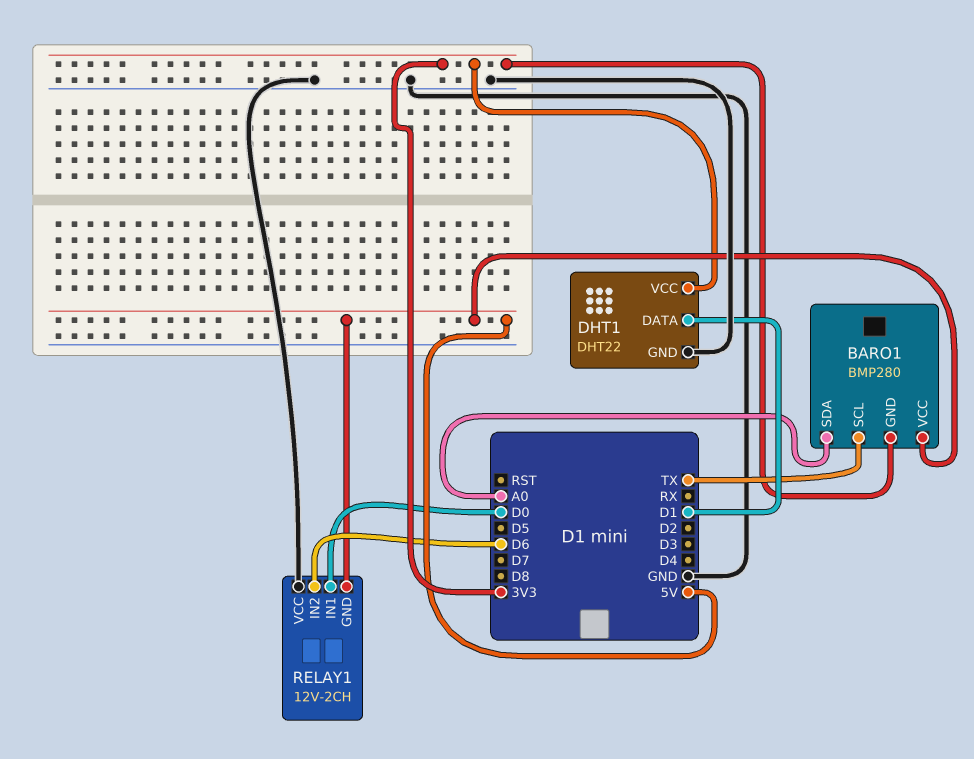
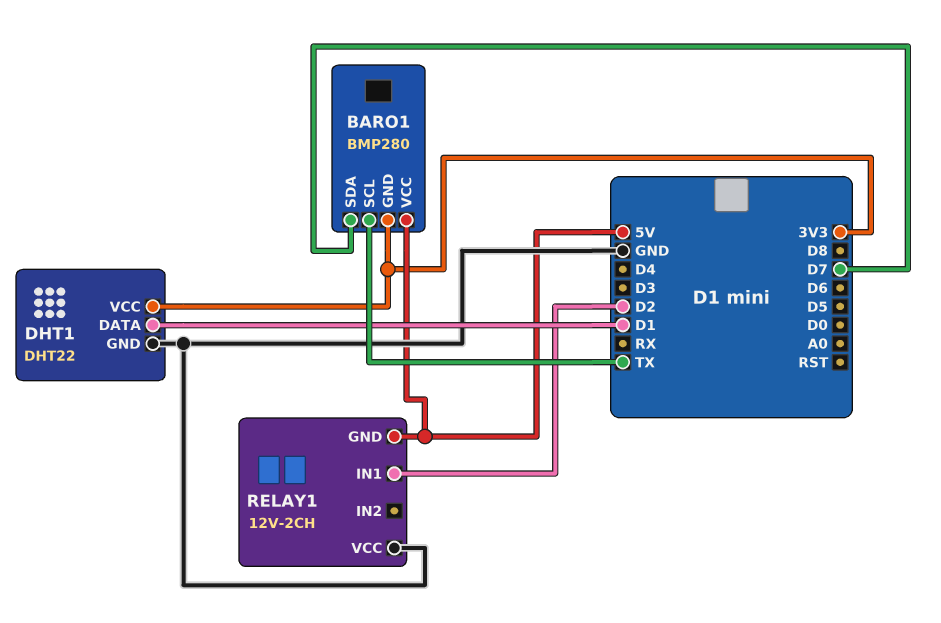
BARO1 pin SDA: A0 -> D7
RELAY1 pin IN1: D0 -> D2
RELAY1 pin IN2: D6 -> none

